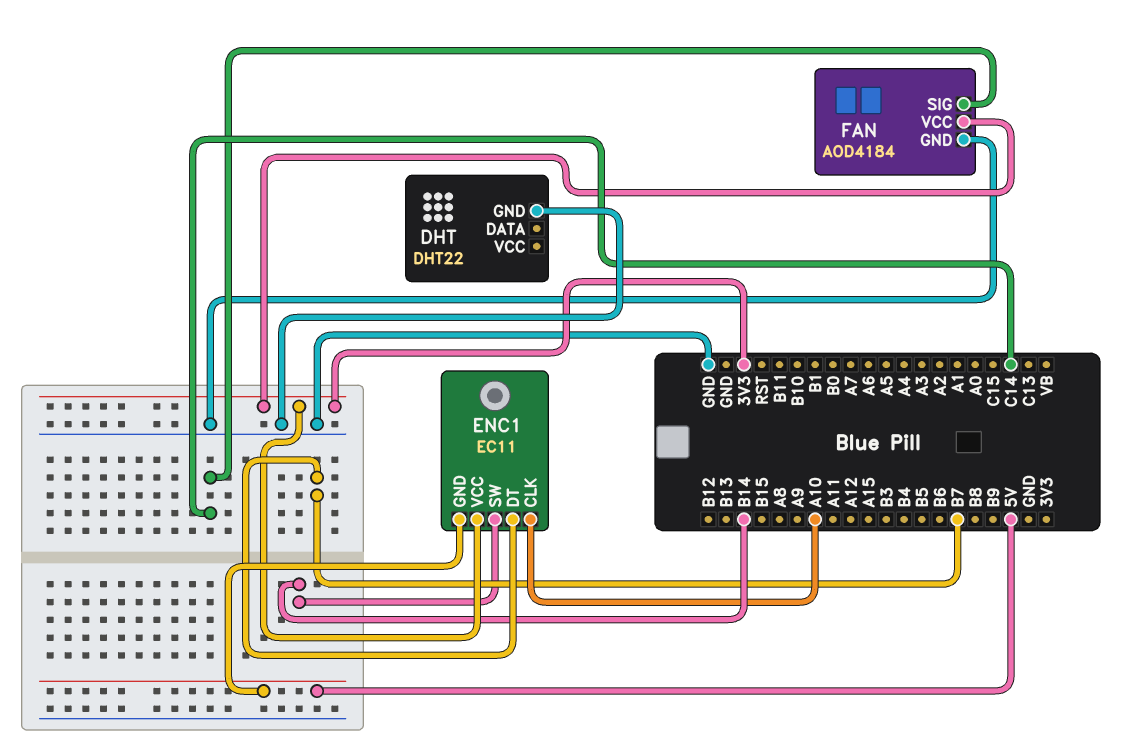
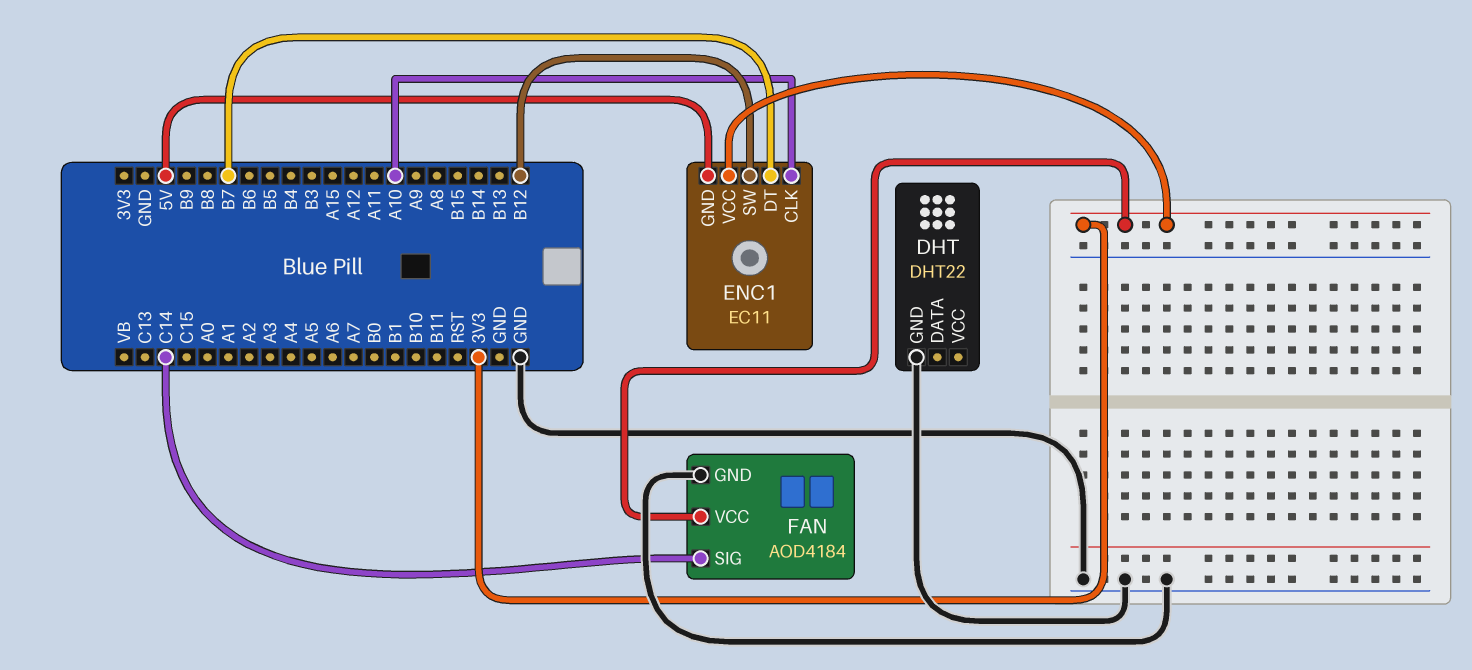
ENC1 pin SW: B14 -> B12

